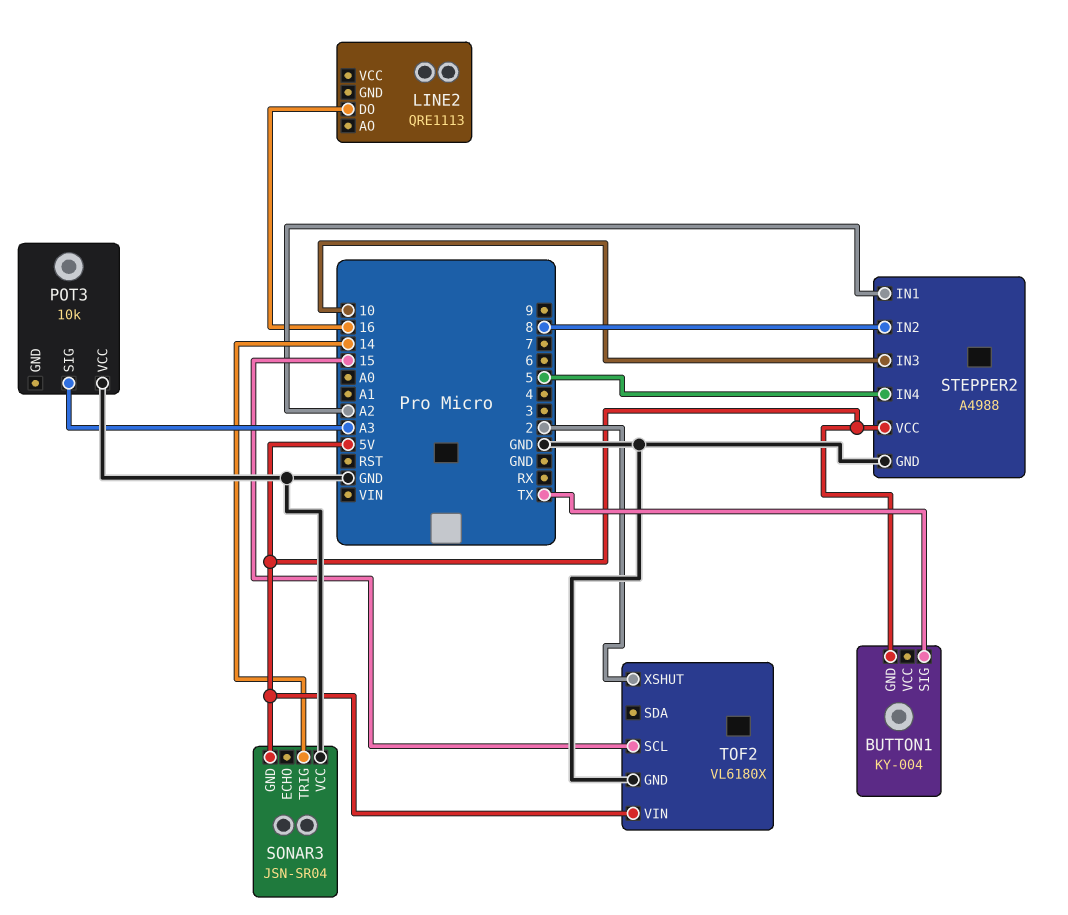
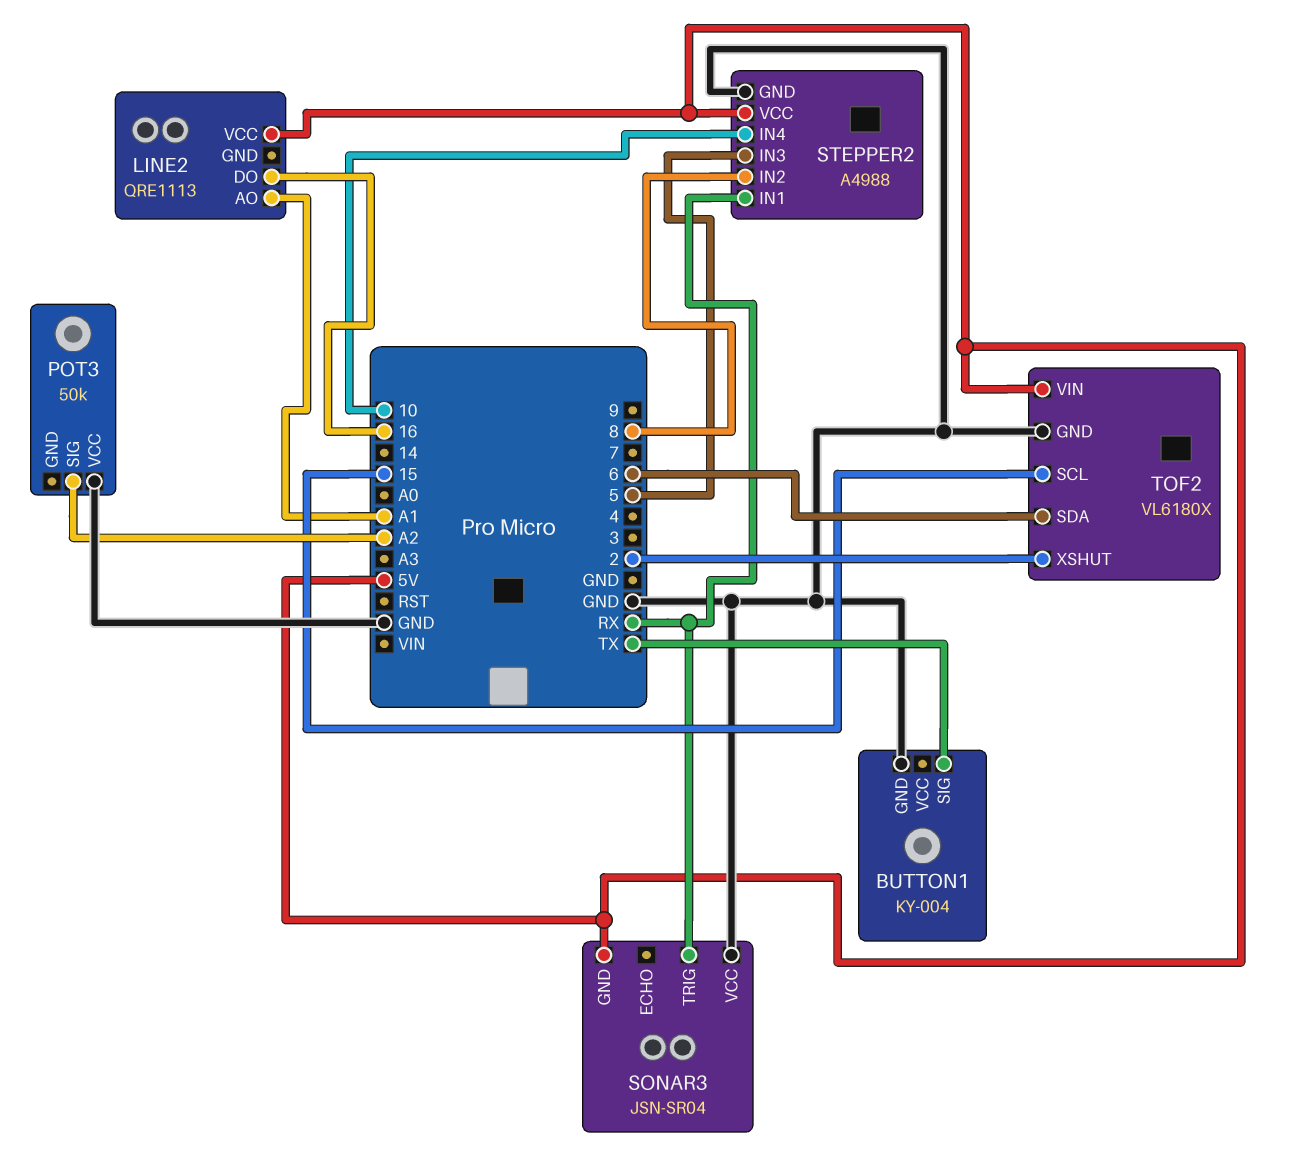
BUTTON1 pin GND: 5V -> GND
LINE2 pin AO: none -> A1
LINE2 pin VCC: none -> 5V
POT3: 10k -> 50k
POT3 pin SIG: A3 -> A2
SONAR3 pin TRIG: 14 -> RX
STEPPER2 pin IN1: A2 -> RX
STEPPER2 pin IN3: 10 -> 5
STEPPER2 pin IN4: 5 -> 10
TOF2 pin SDA: none -> 6

